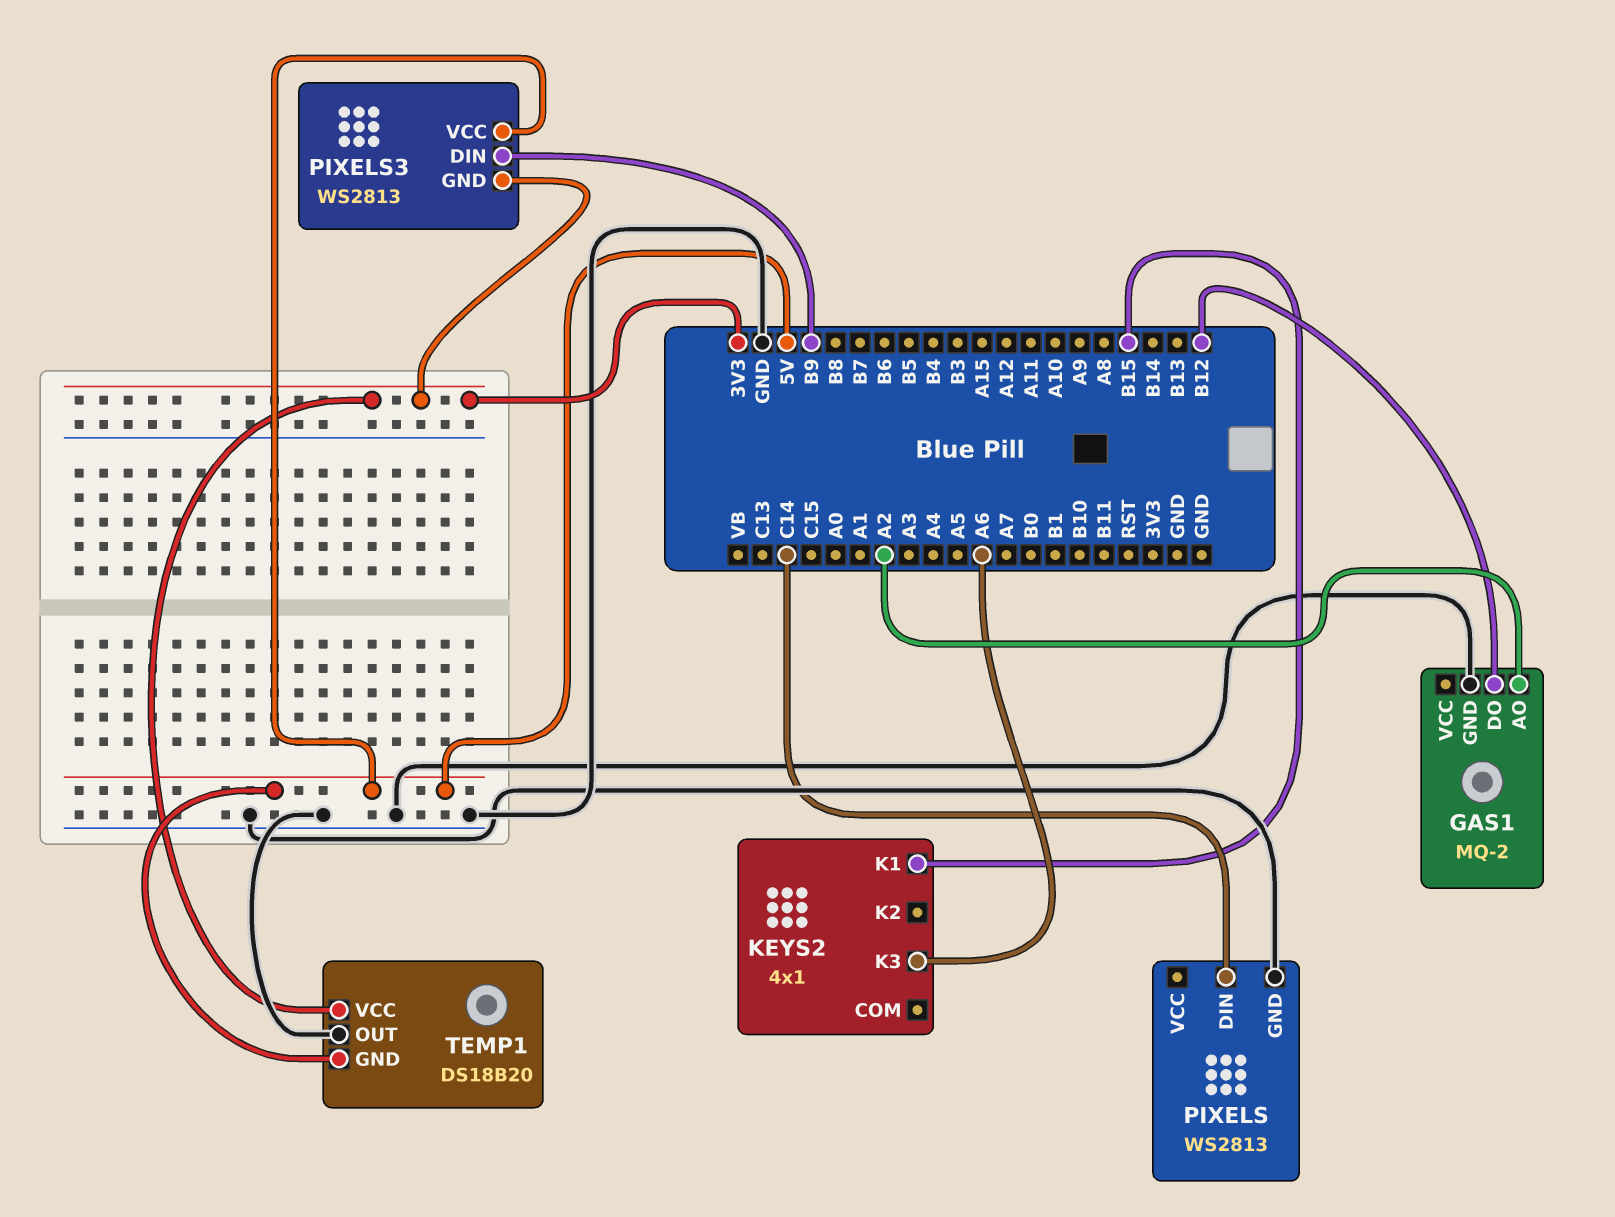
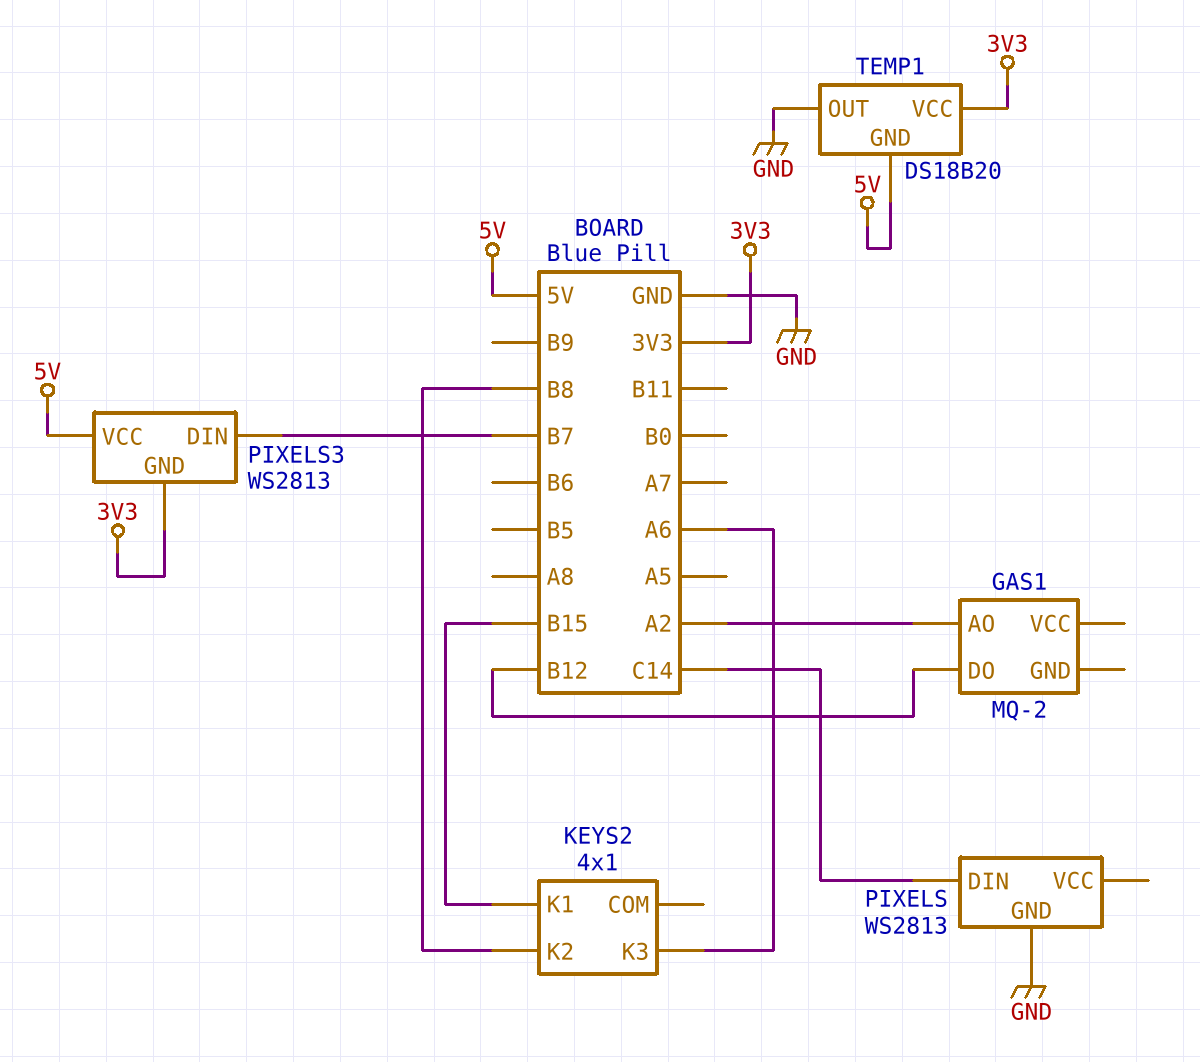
GAS1 pin GND: GND -> none
KEYS2 pin K2: none -> B8
PIXELS3 pin DIN: B9 -> B7

